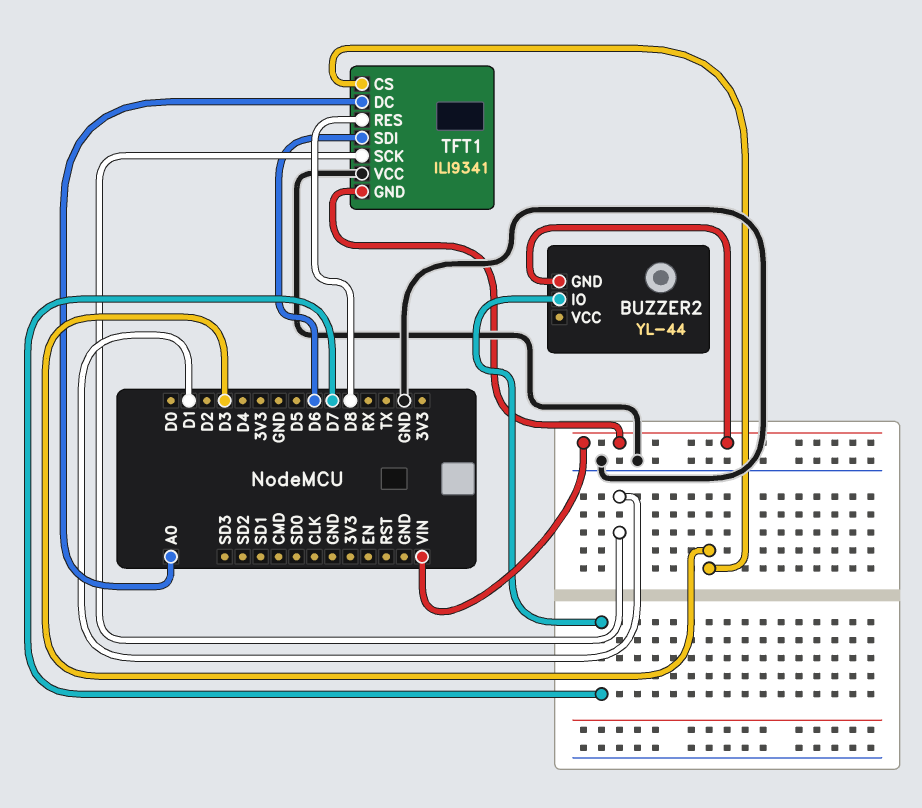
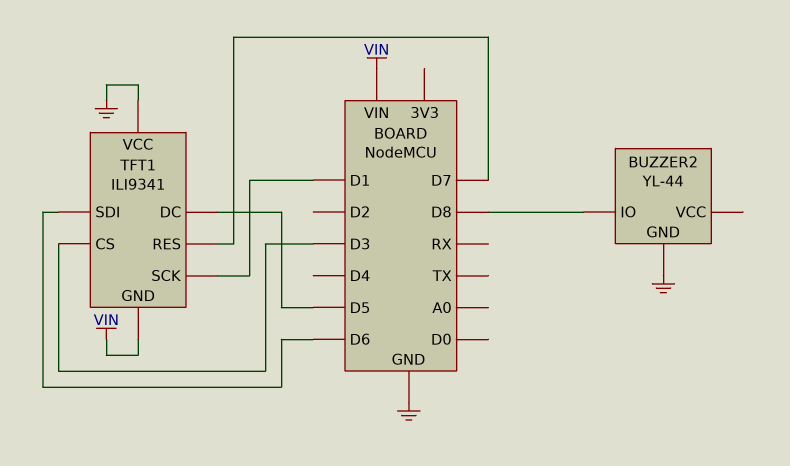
BUZZER2 pin GND: VIN -> GND
BUZZER2 pin IO: D7 -> D8
TFT1 pin DC: A0 -> D5
TFT1 pin RES: D8 -> D7

